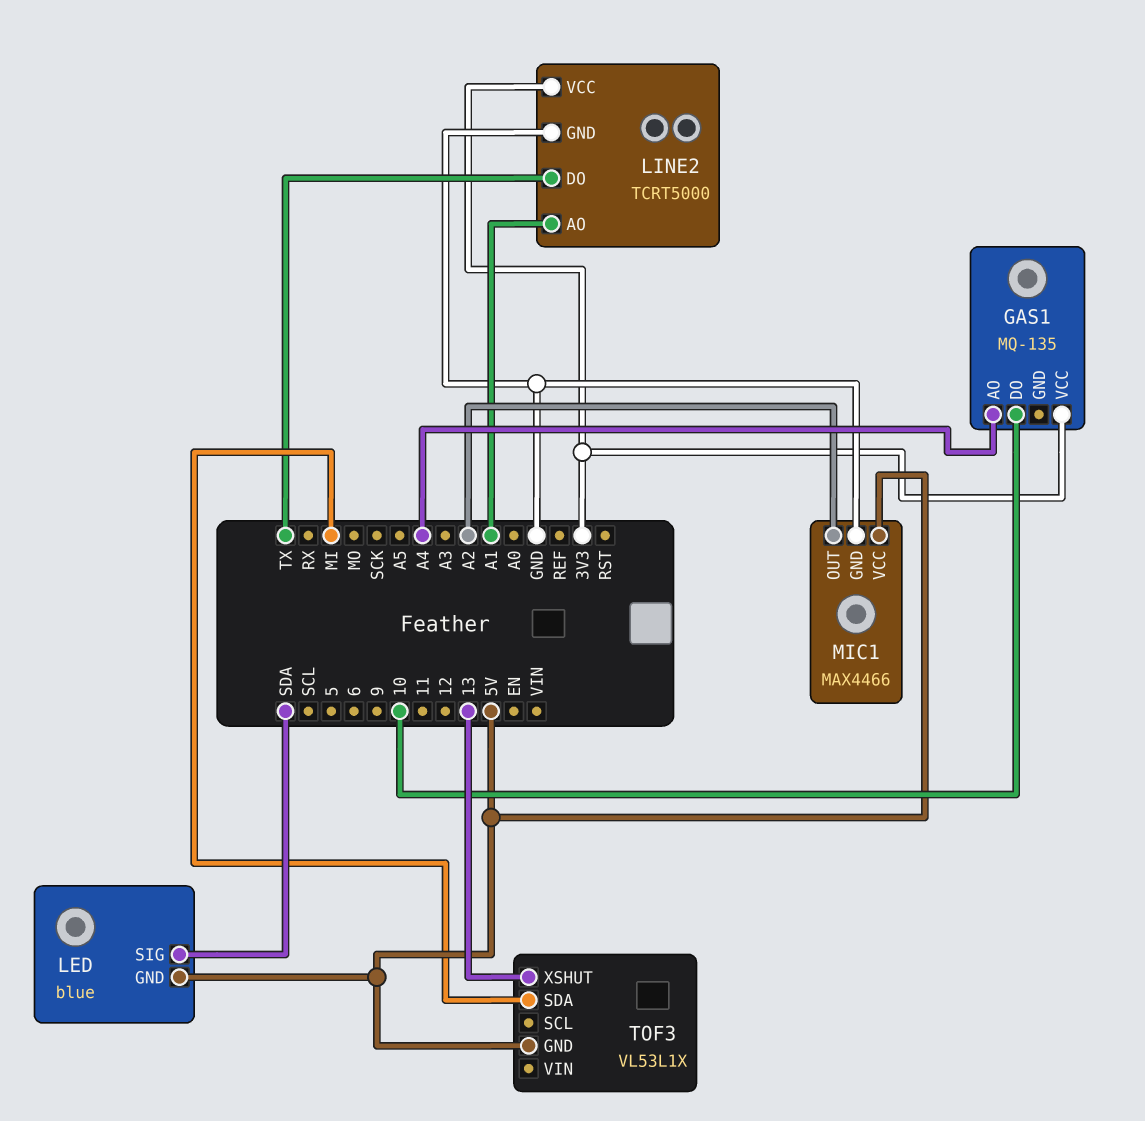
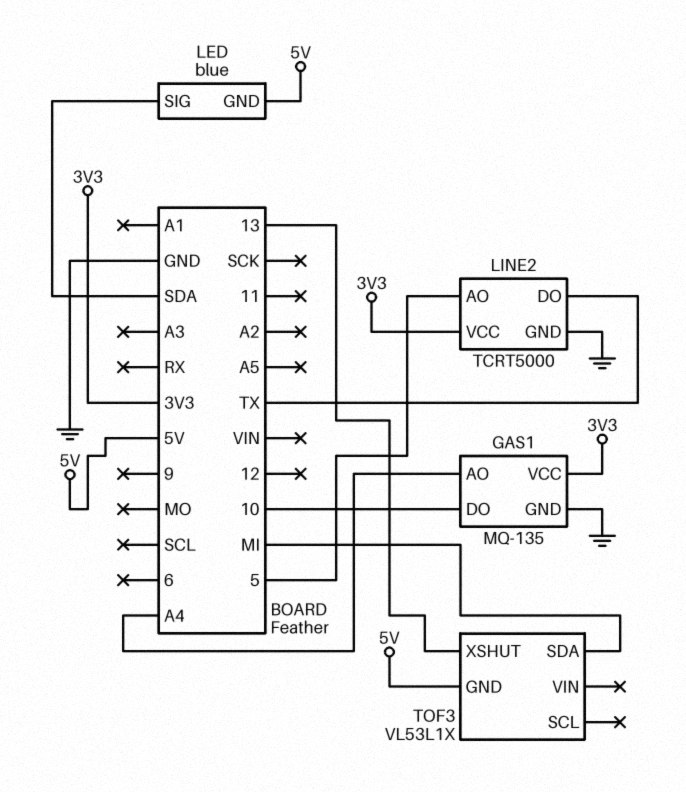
GAS1 pin GND: none -> GND
LINE2 pin AO: A1 -> 5
MIC1: MAX4466 -> none
MIC1 pin GND: GND -> none
MIC1 pin OUT: A2 -> none
MIC1 pin VCC: 5V -> none

